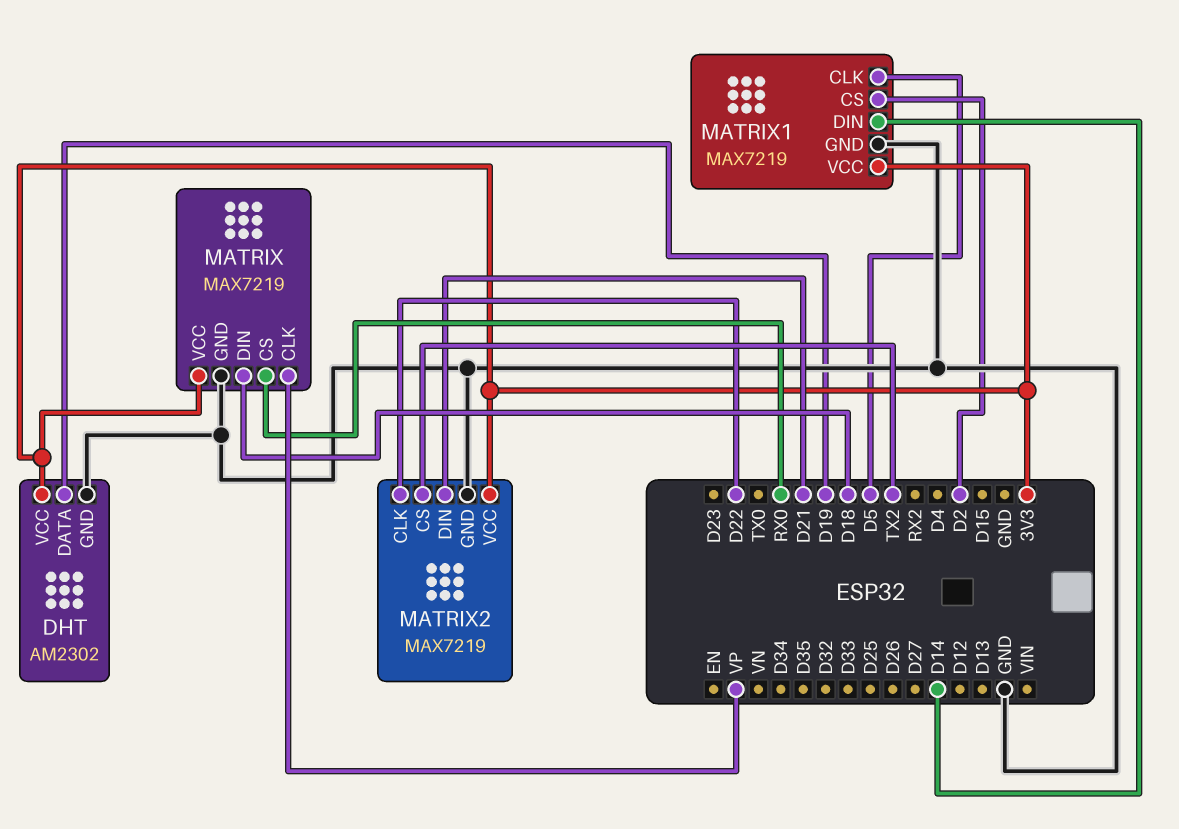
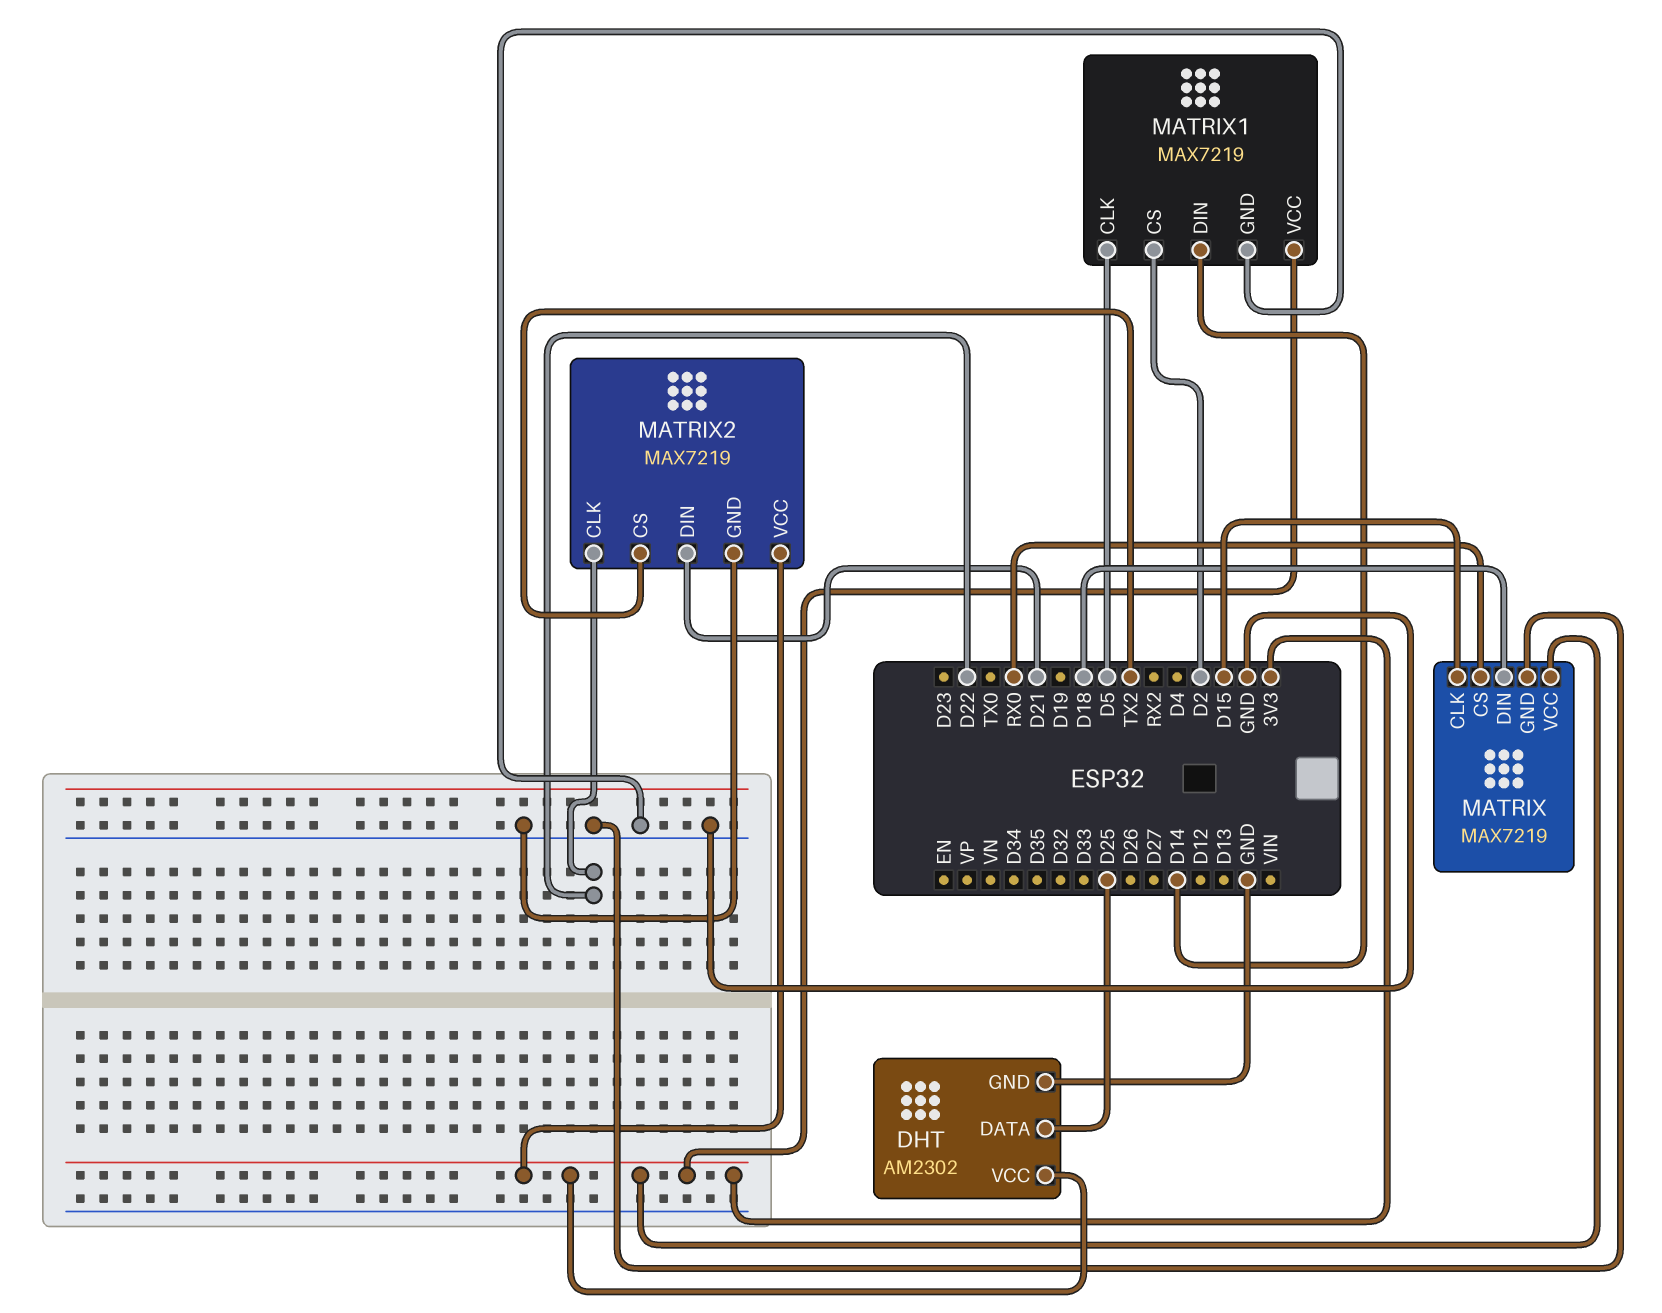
DHT pin DATA: D19 -> D25
MATRIX pin CLK: VP -> D15

